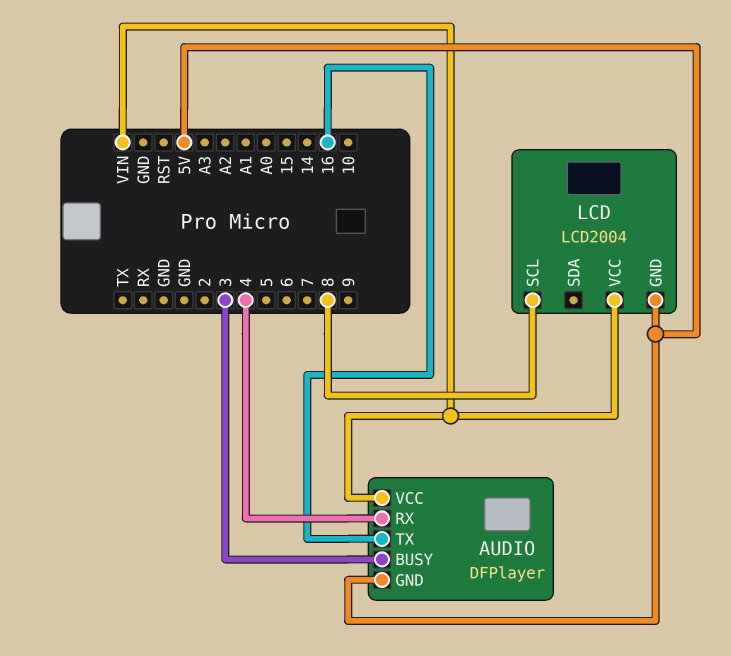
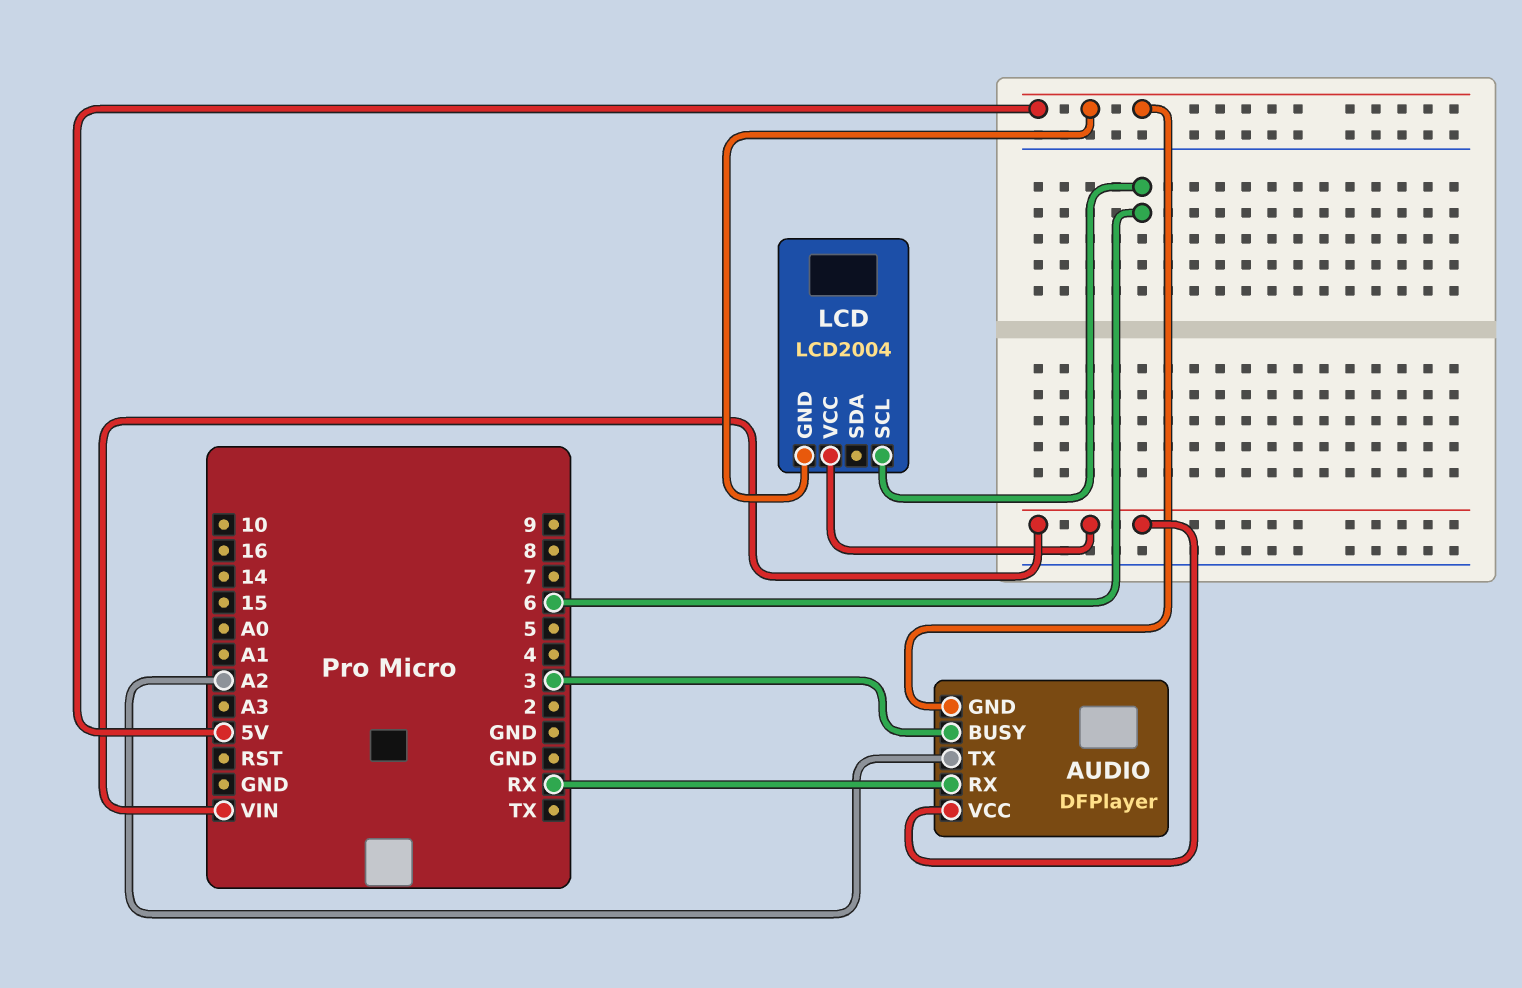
AUDIO pin RX: 4 -> RX
AUDIO pin TX: 16 -> A2
LCD pin SCL: 8 -> 6

